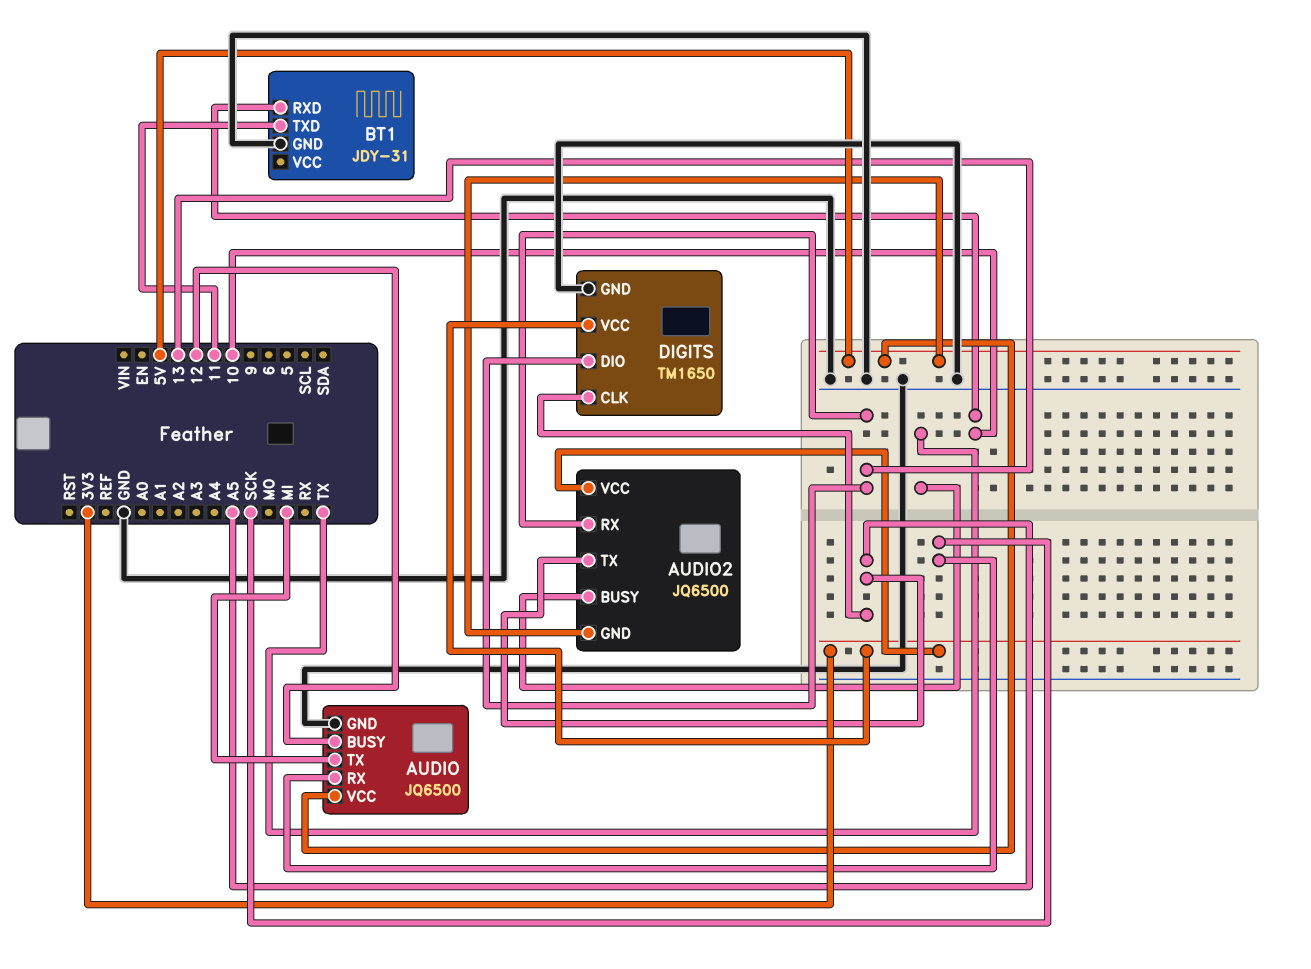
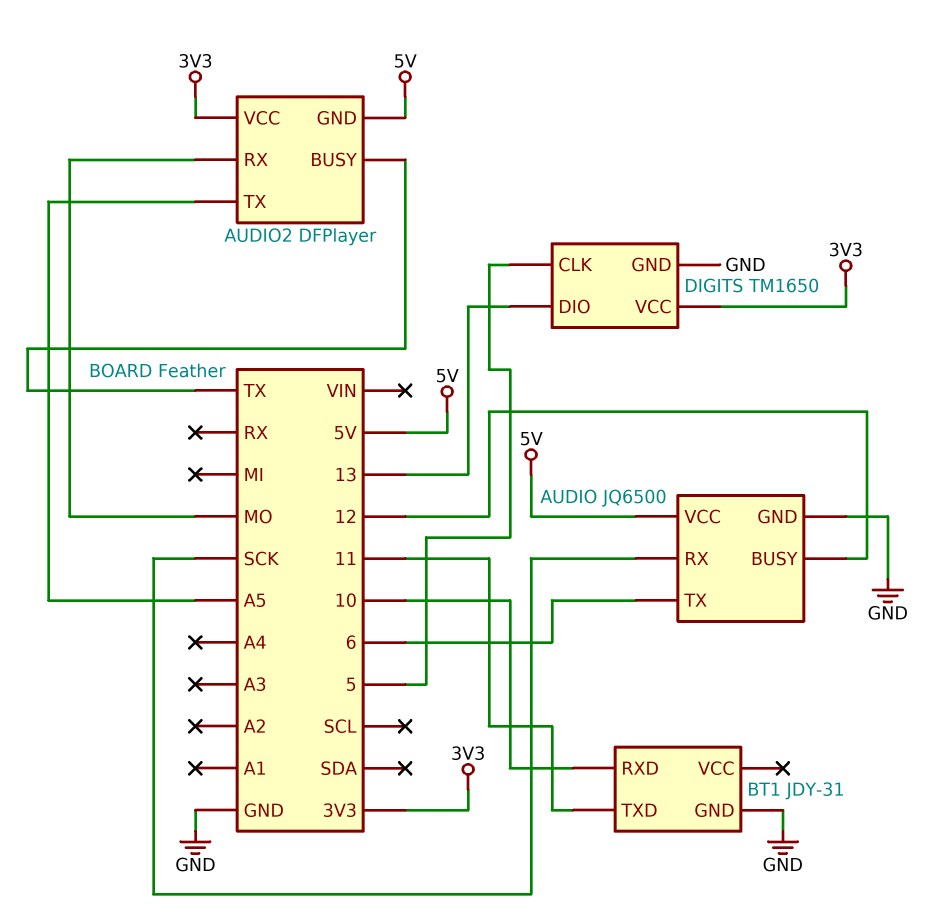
AUDIO pin TX: MI -> 6
AUDIO2: JQ6500 -> DFPlayer
AUDIO2 pin RX: 13 -> MO
DIGITS pin CLK: A5 -> 5

